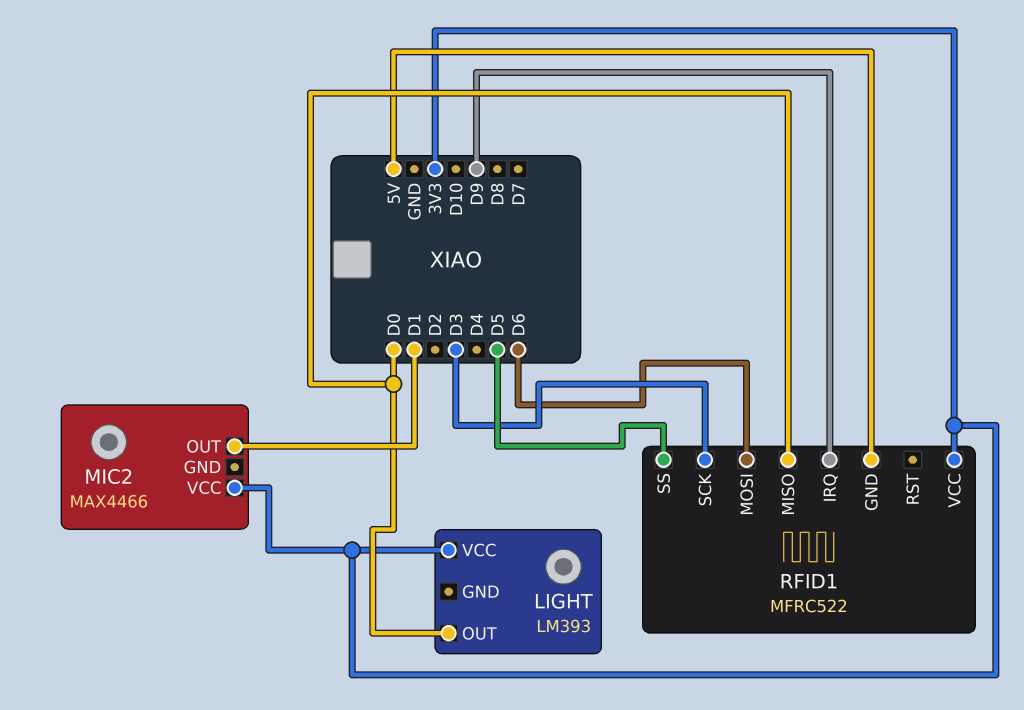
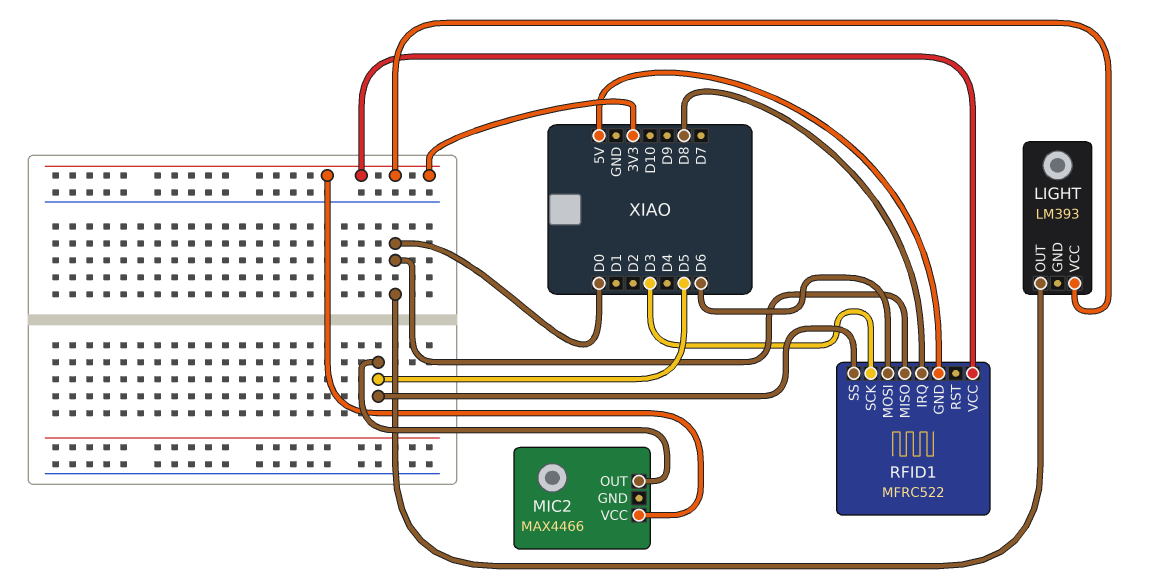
MIC2 pin OUT: D1 -> D5
RFID1 pin IRQ: D9 -> D8

